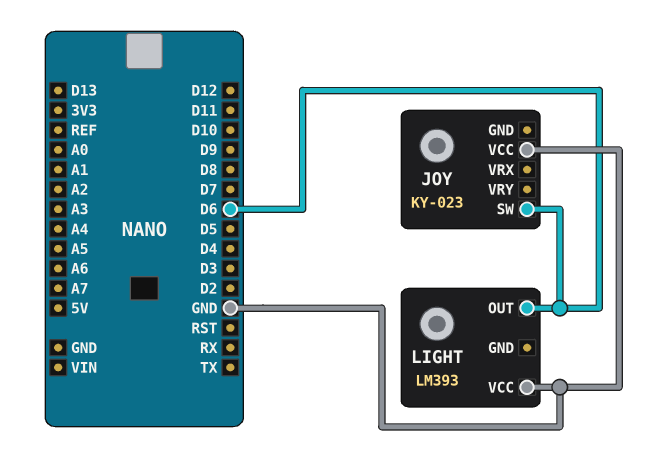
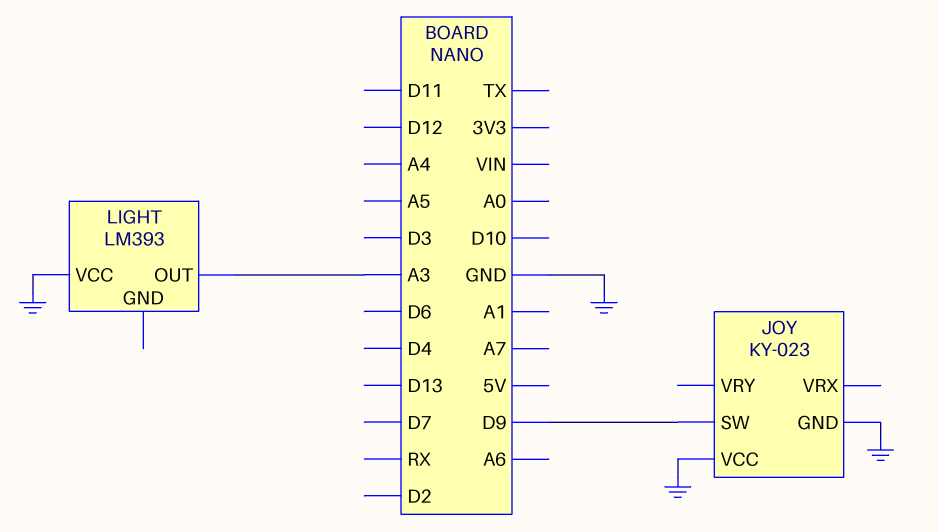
JOY pin GND: none -> GND
JOY pin SW: D6 -> D9
LIGHT pin OUT: D6 -> A3

